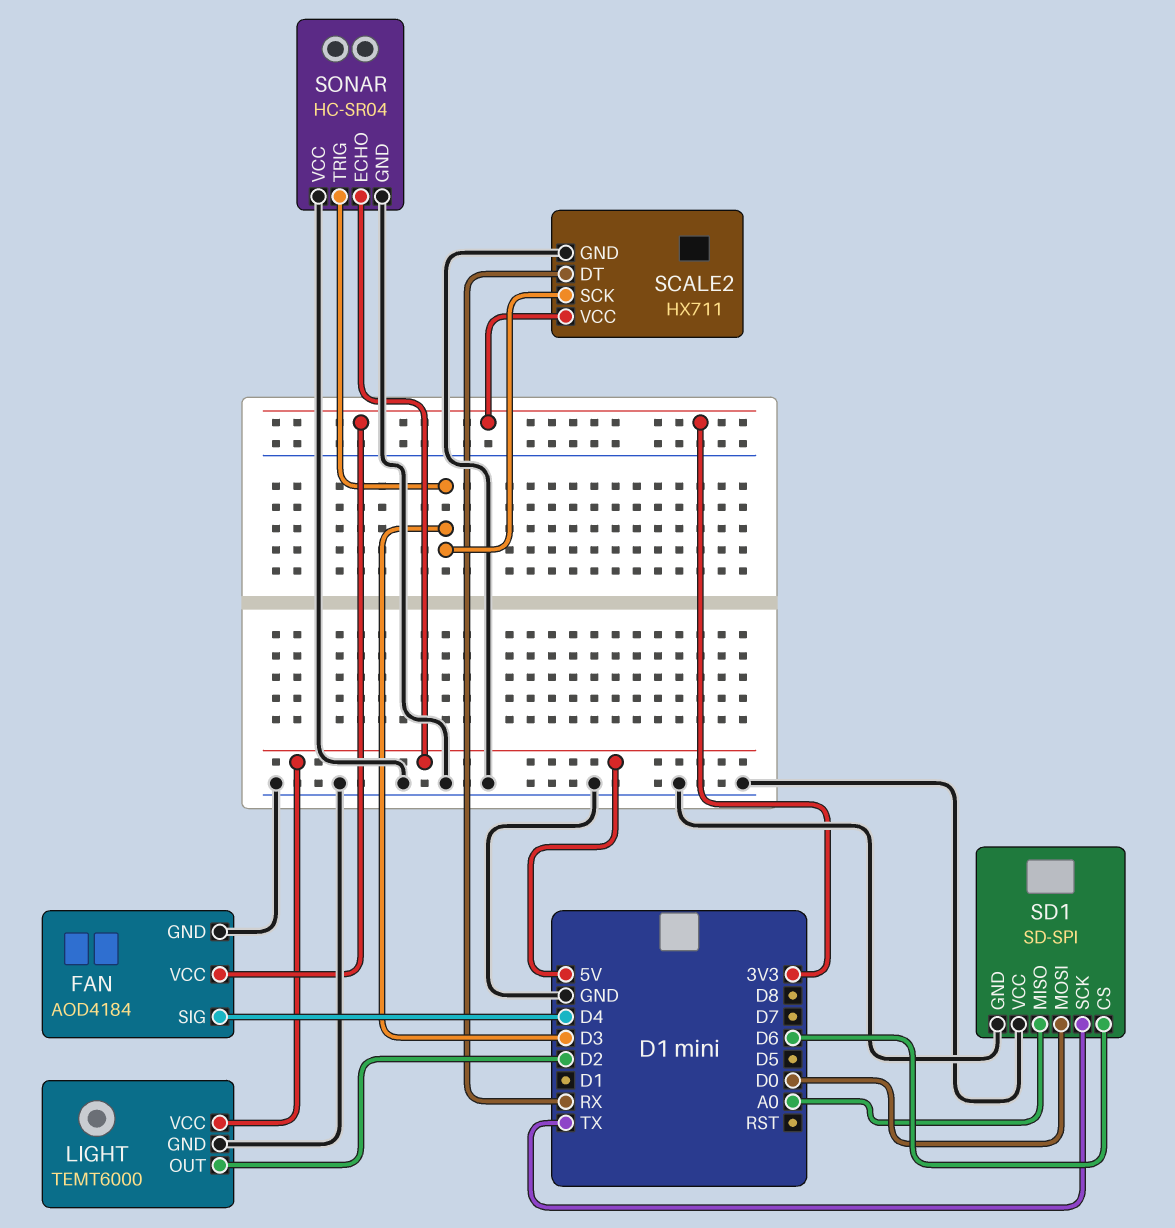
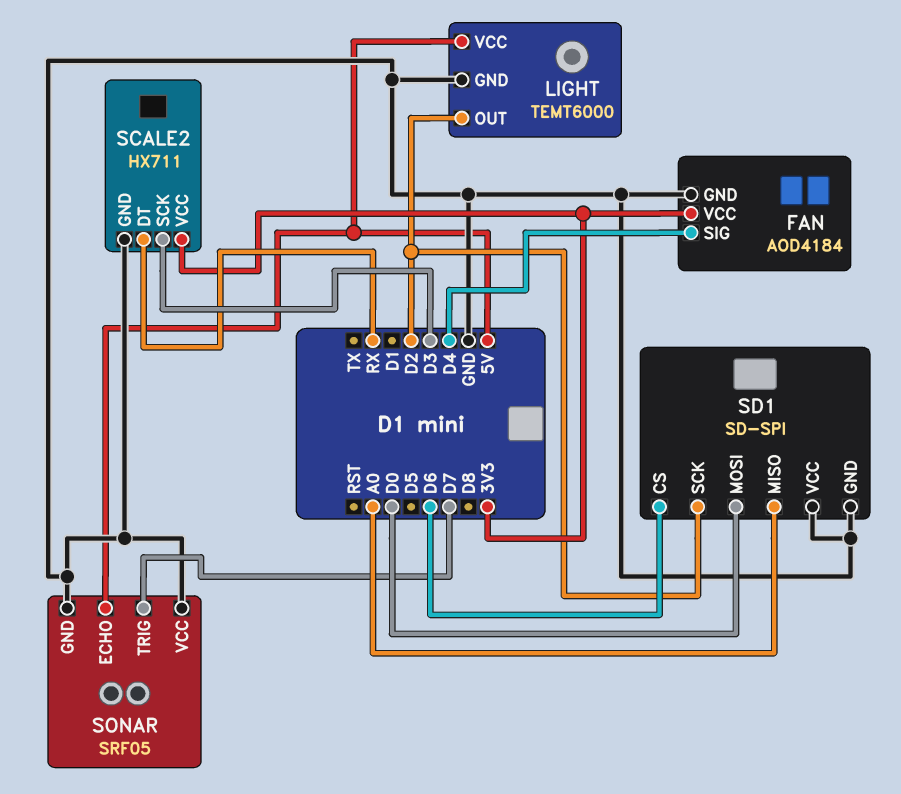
SD1 pin SCK: TX -> D2
SONAR: HC-SR04 -> SRF05
SONAR pin TRIG: D3 -> D7

